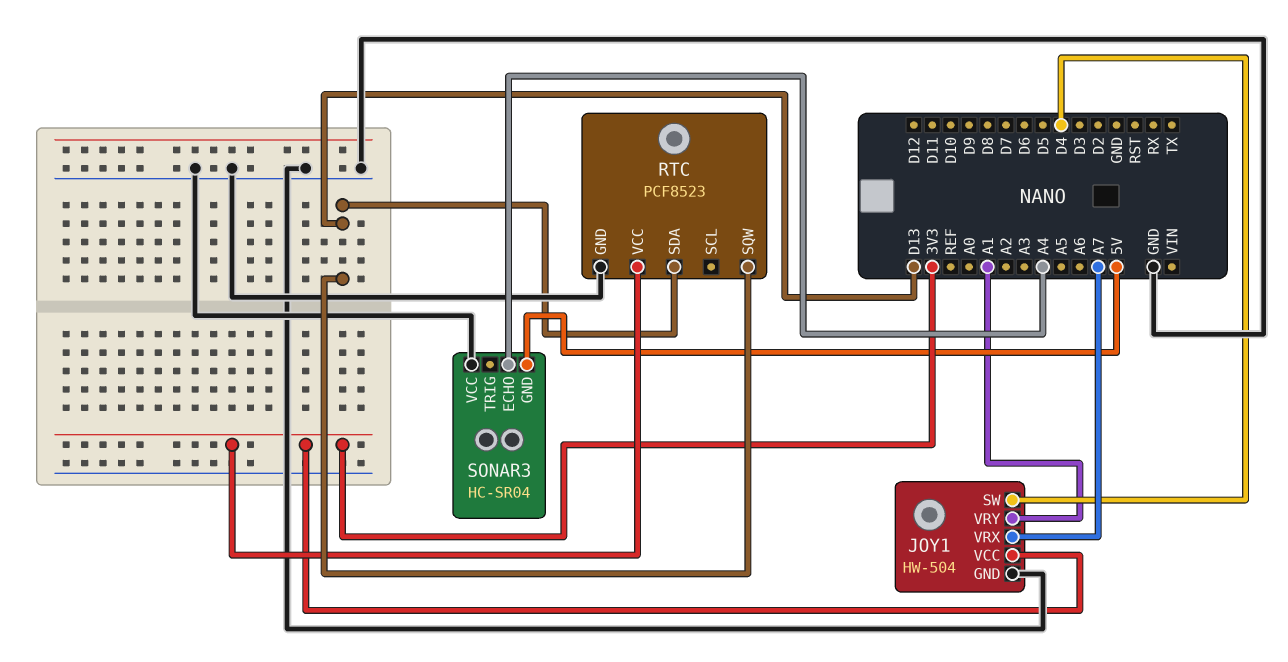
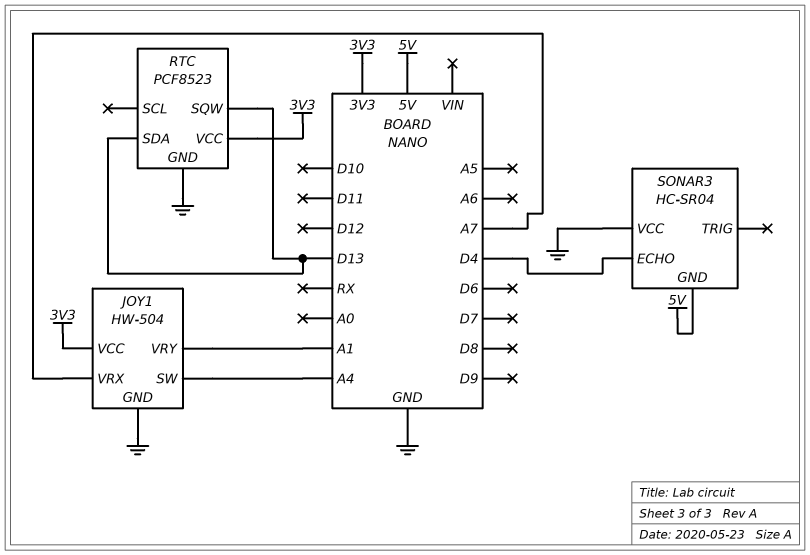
JOY1 pin SW: D4 -> A4
SONAR3 pin ECHO: A4 -> D4

